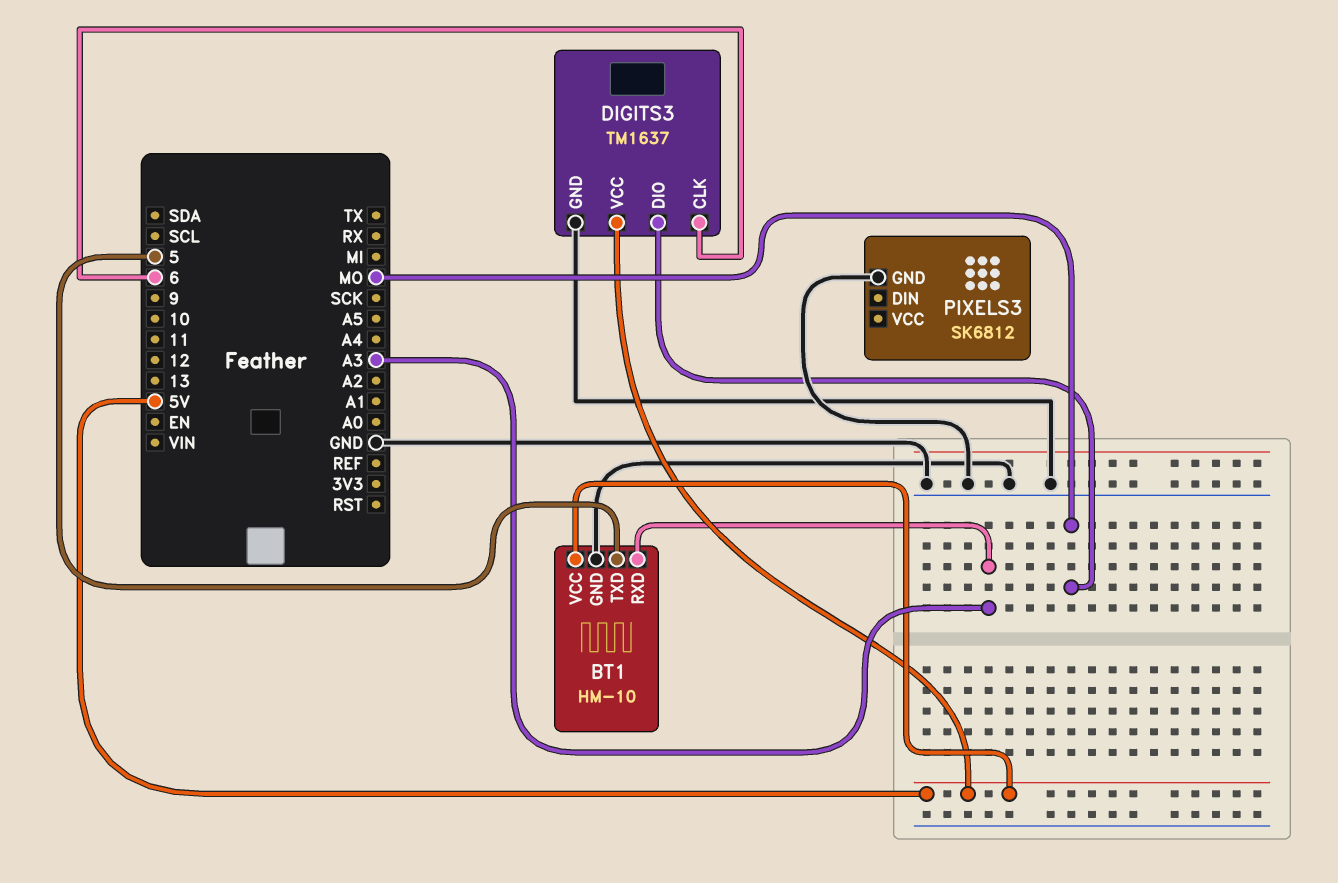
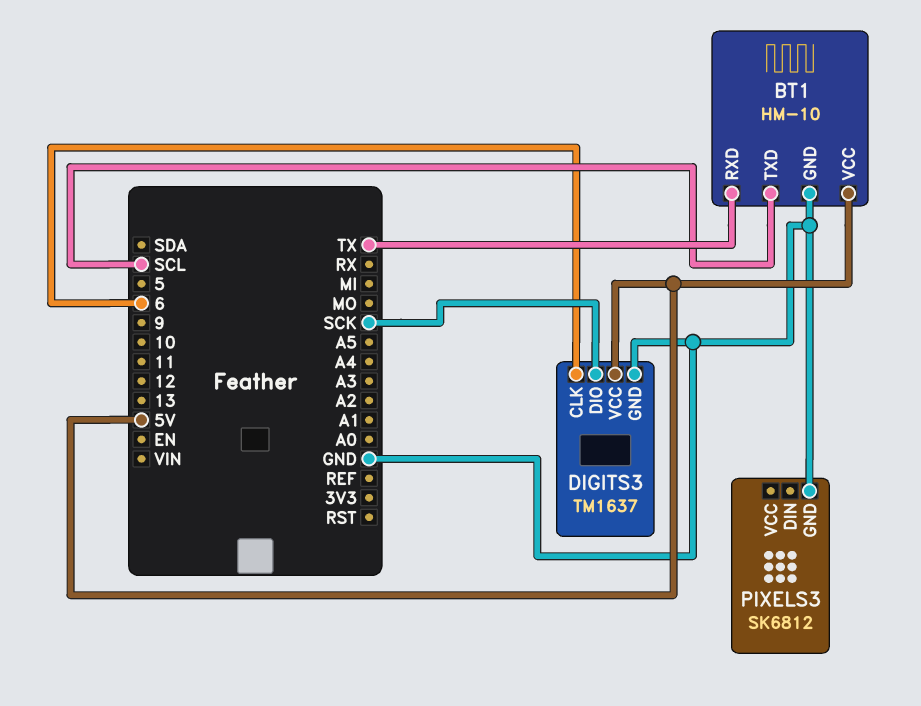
BT1 pin RXD: A3 -> TX
BT1 pin TXD: 5 -> SCL
DIGITS3 pin DIO: MO -> SCK

